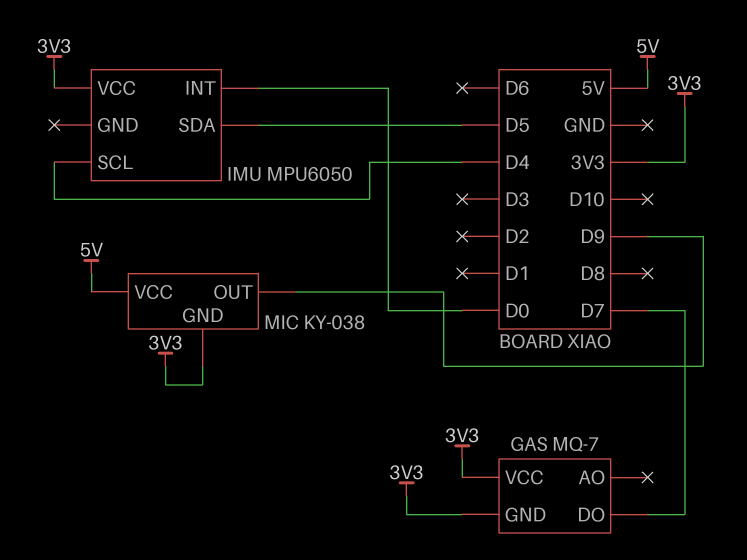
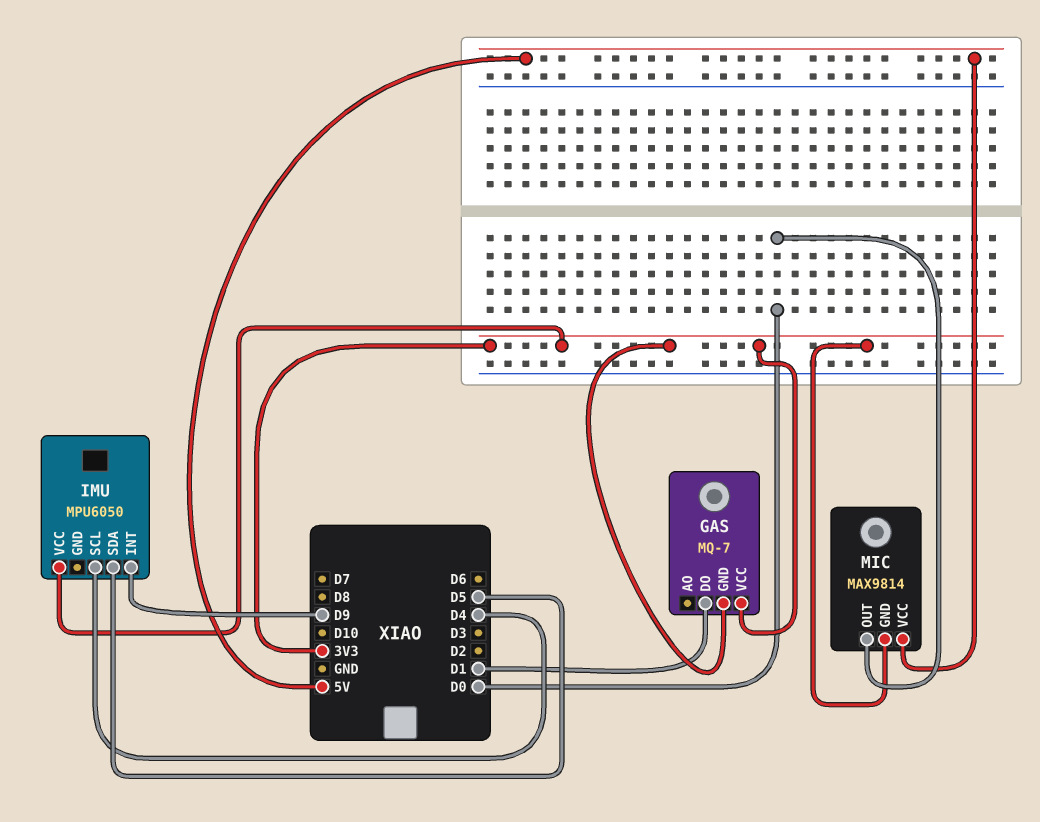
GAS pin DO: D7 -> D1
IMU pin INT: D0 -> D9
MIC: KY-038 -> MAX9814
MIC pin OUT: D9 -> D0

